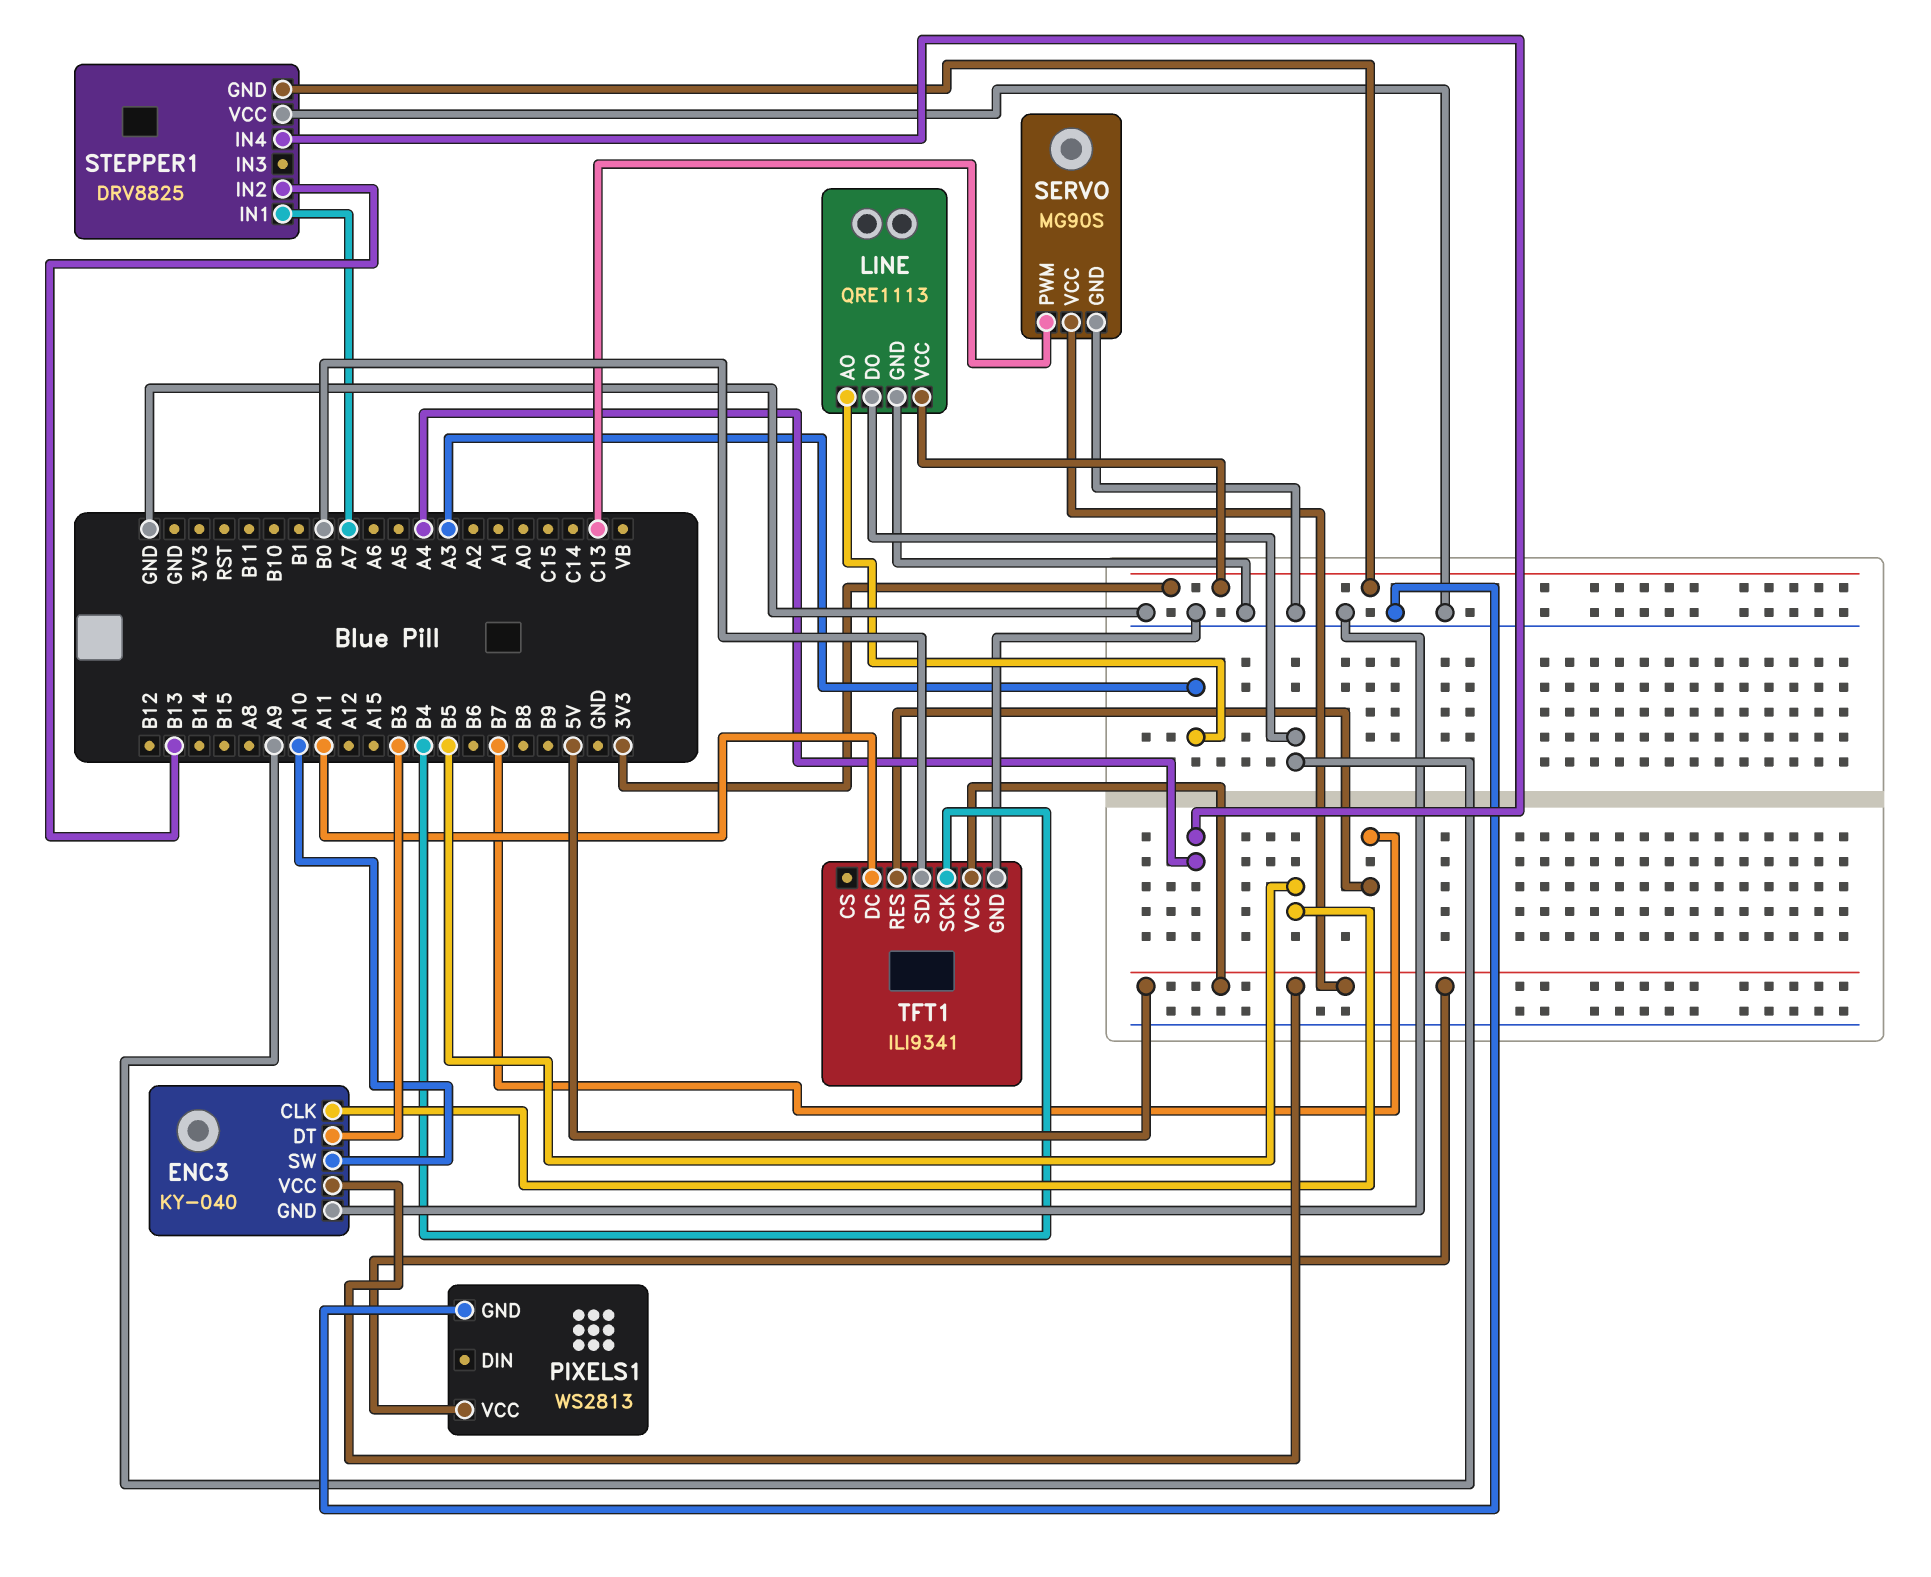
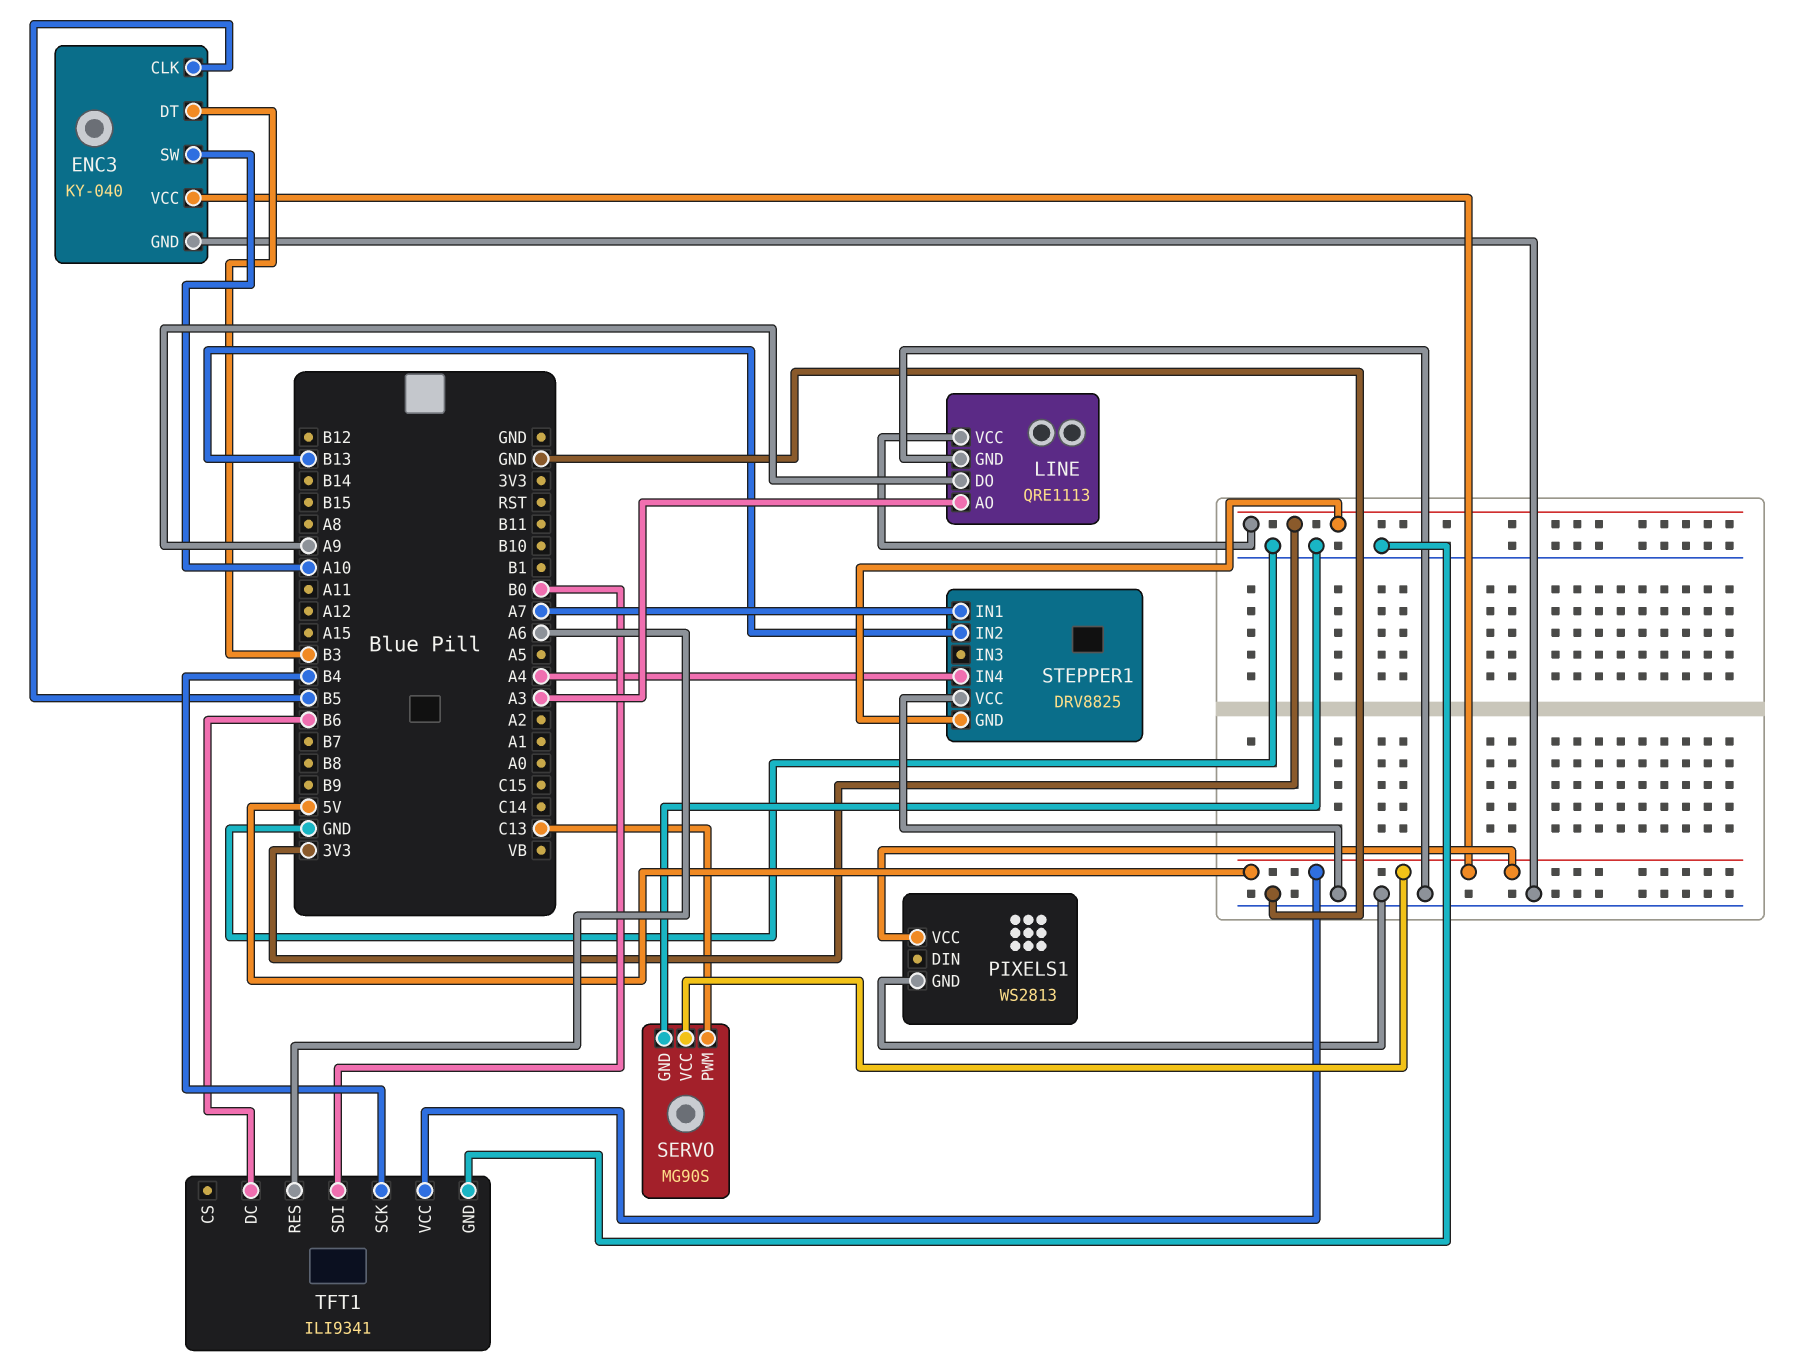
TFT1 pin DC: A11 -> B6
TFT1 pin RES: B7 -> A6

